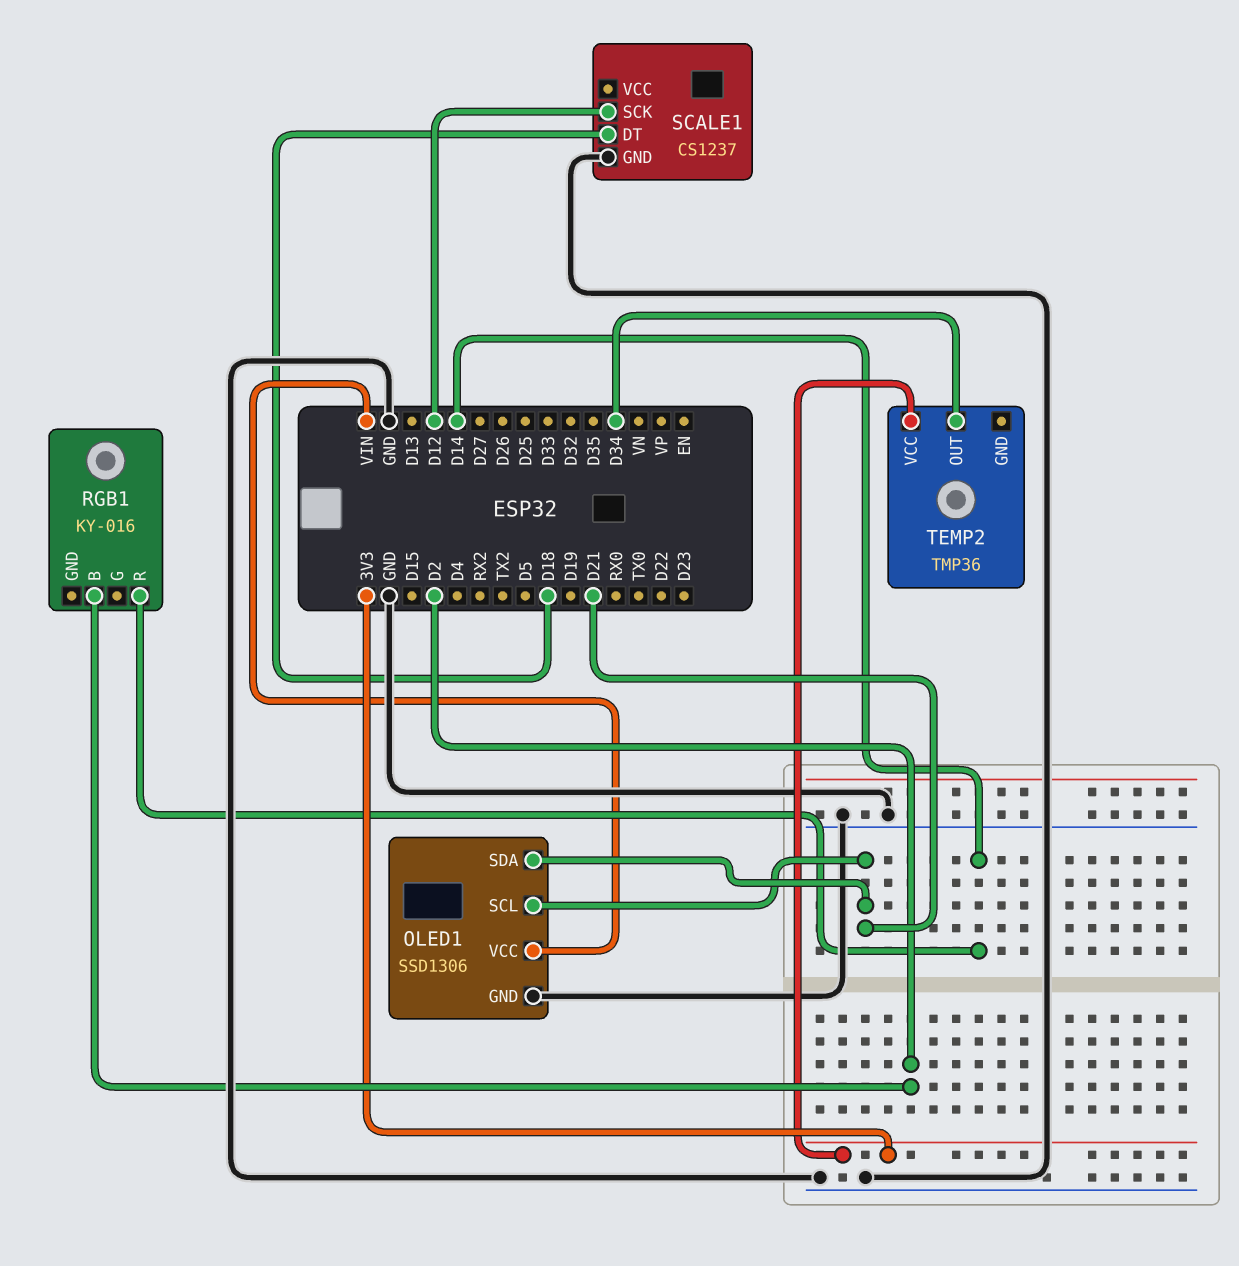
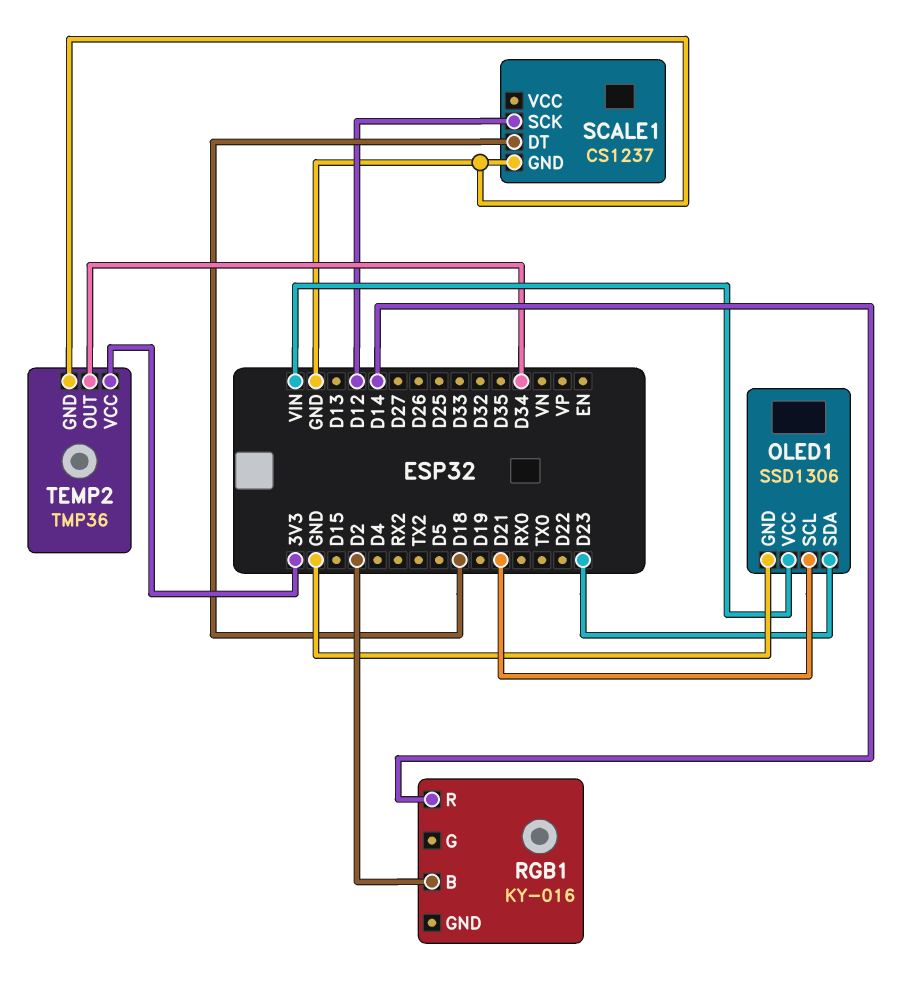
OLED1 pin SDA: D21 -> D23
TEMP2 pin GND: none -> GND

